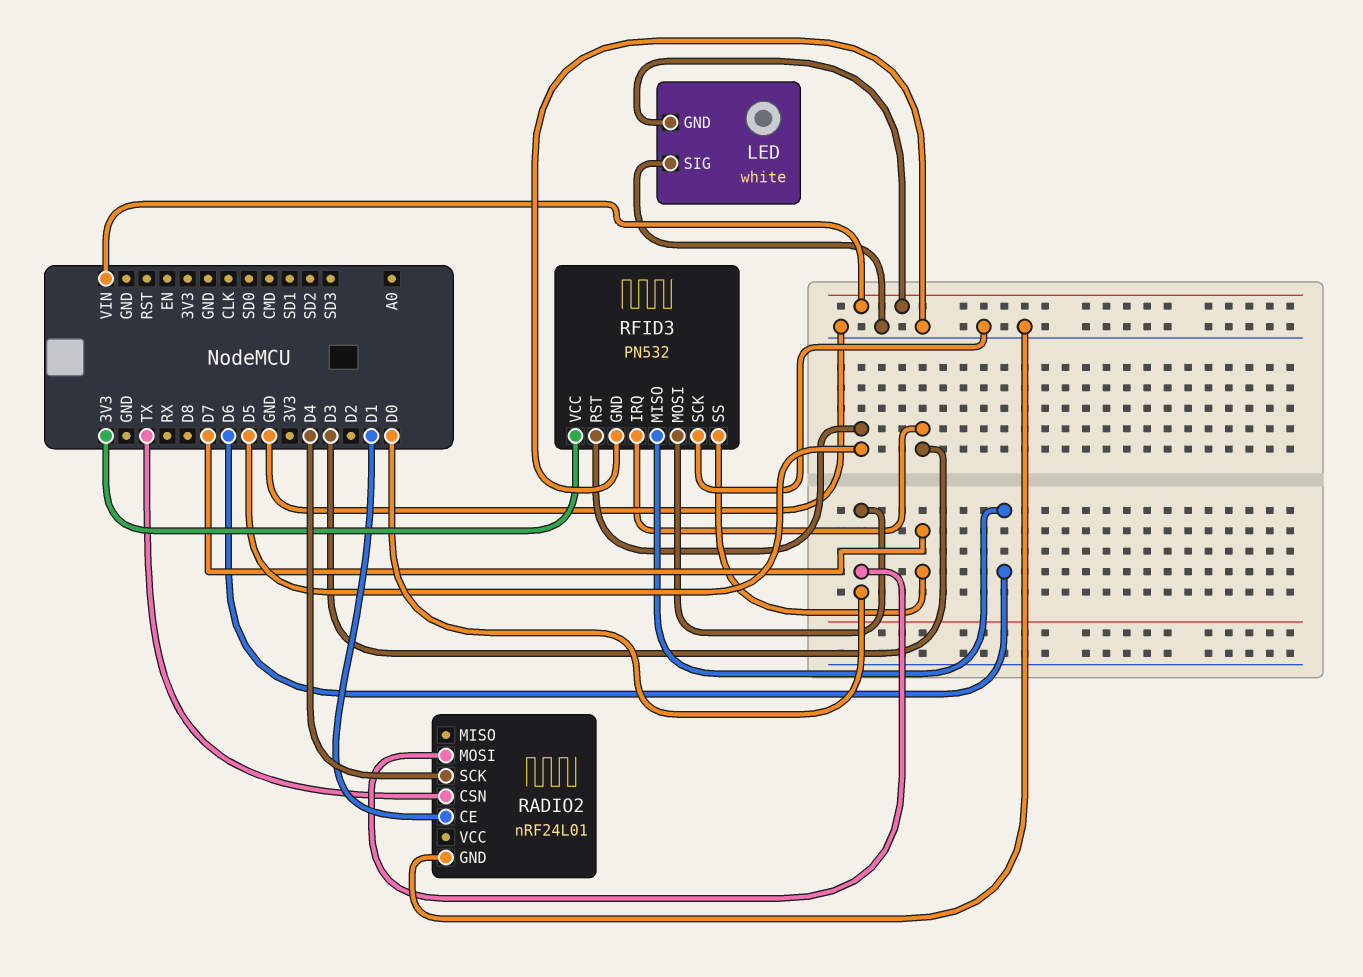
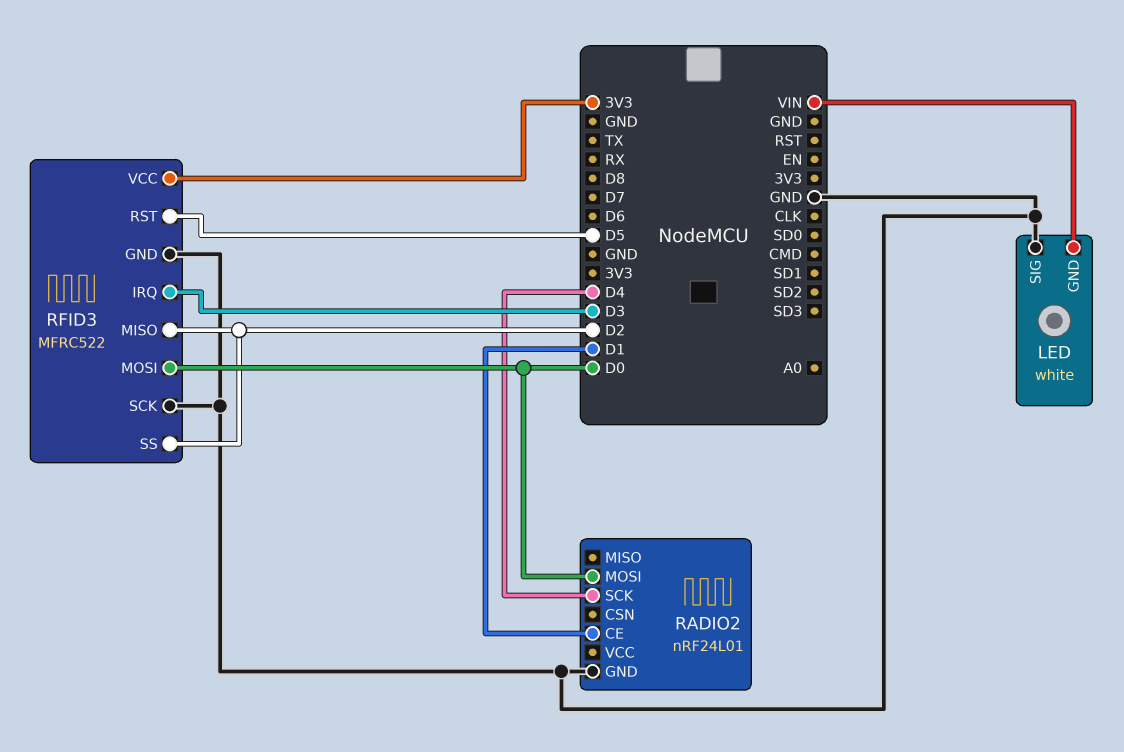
RADIO2 pin CSN: TX -> none
RFID3: PN532 -> MFRC522
RFID3 pin MISO: D6 -> D2
RFID3 pin SS: D7 -> D2

